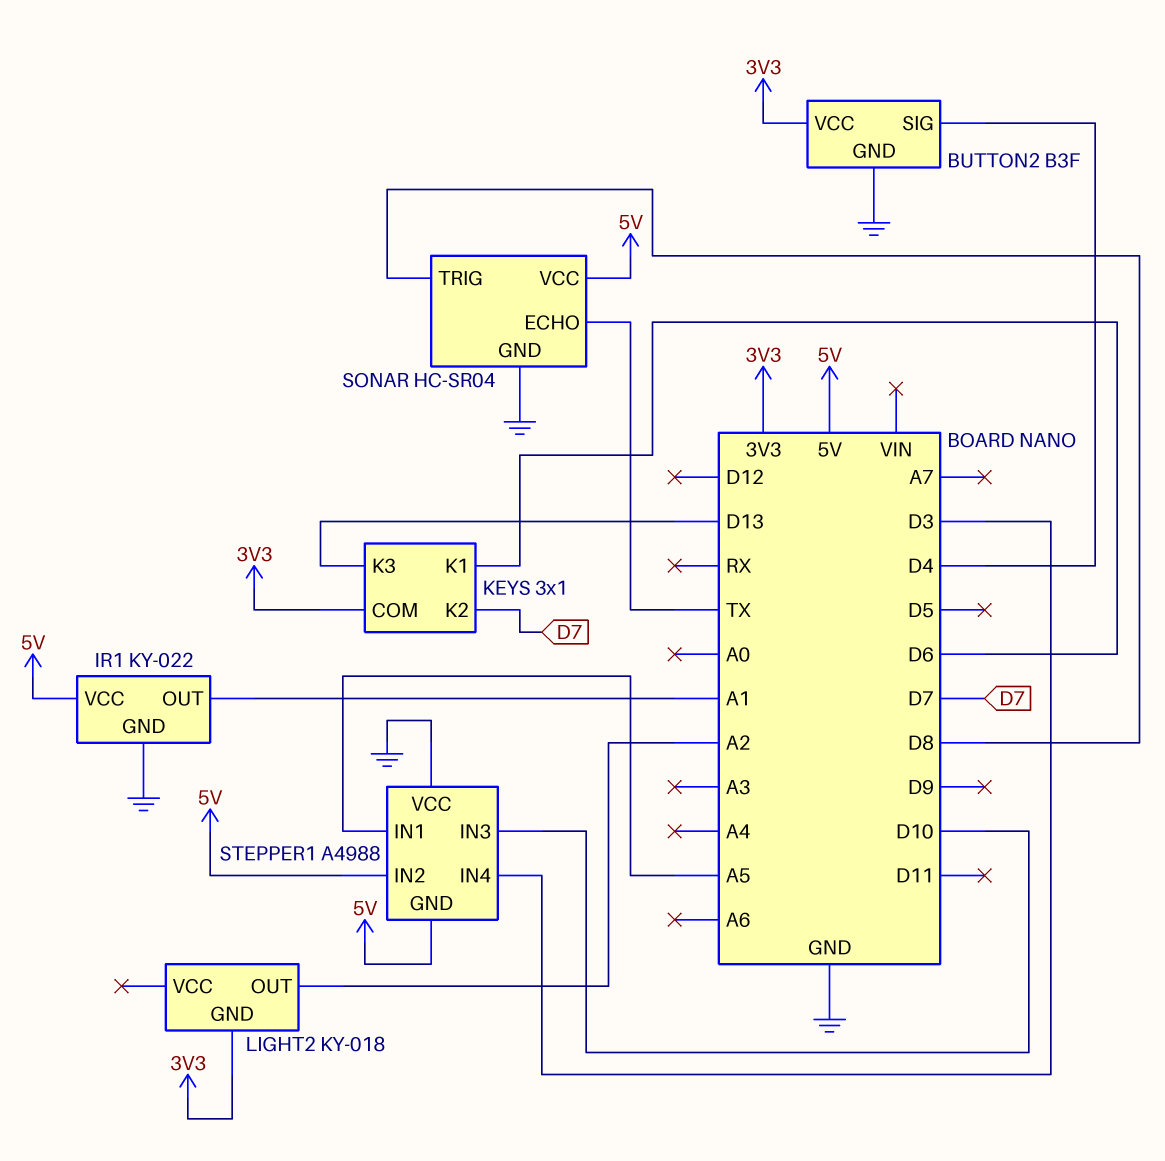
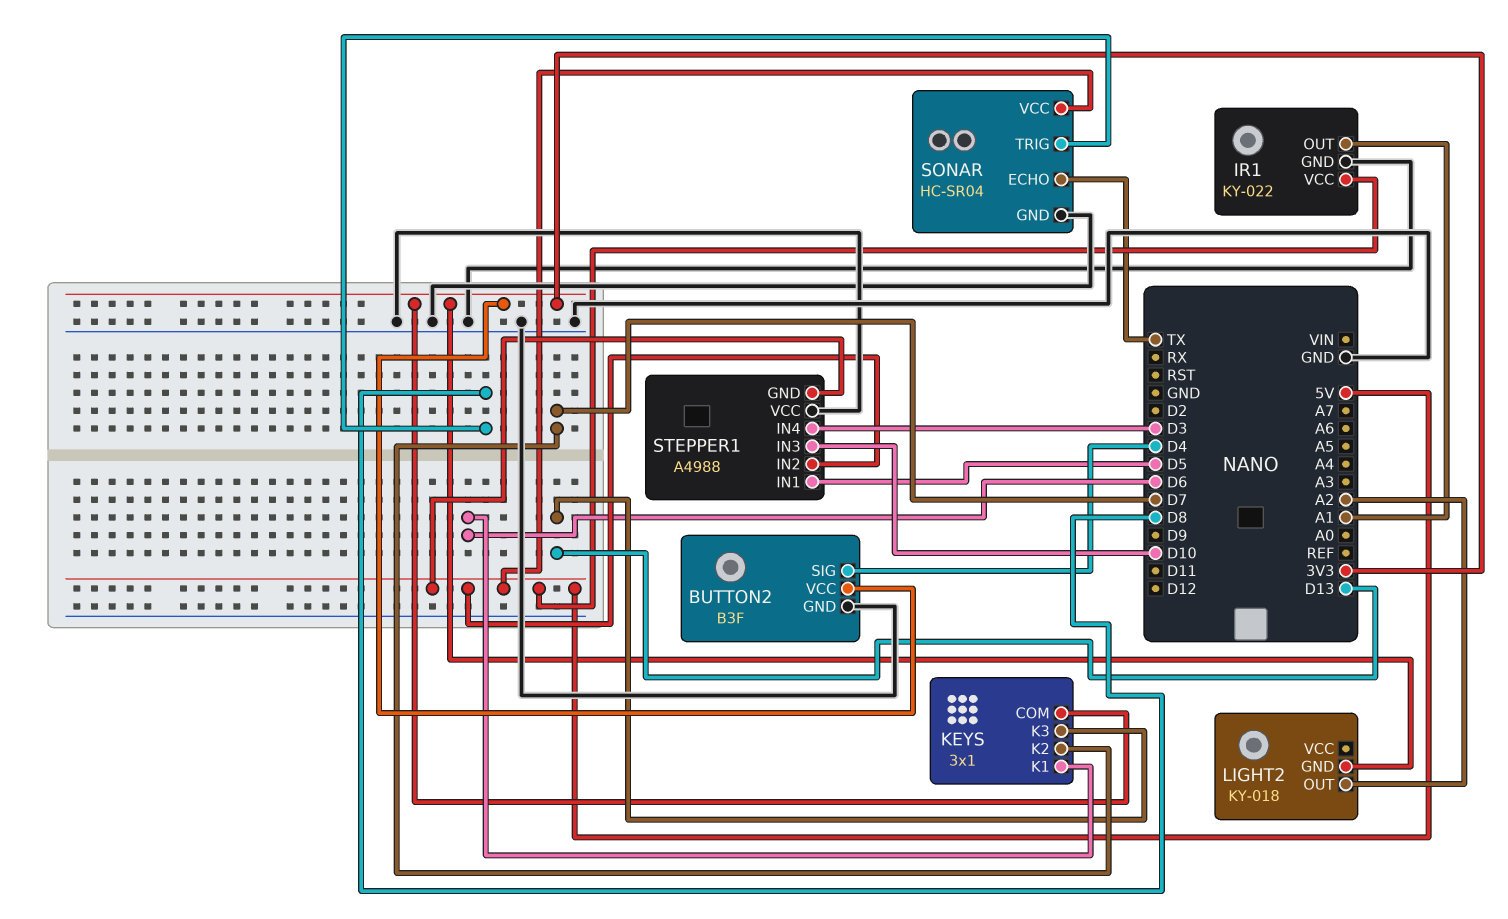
STEPPER1 pin IN1: A5 -> D5

